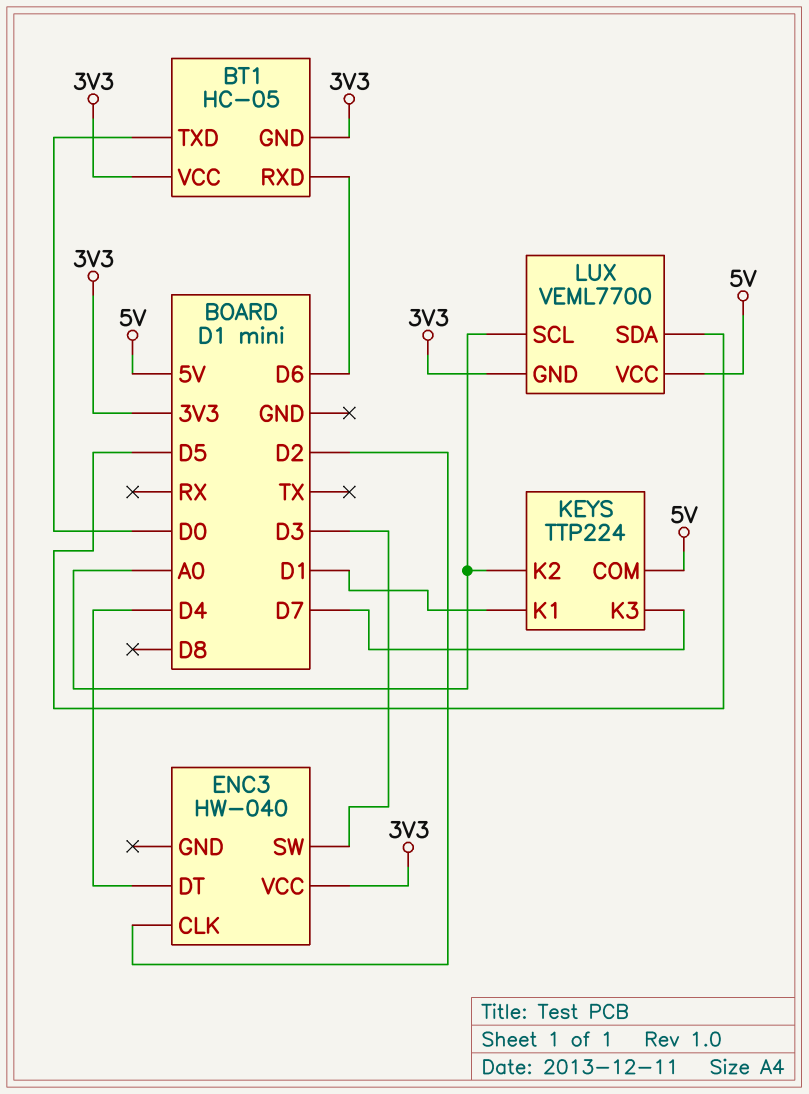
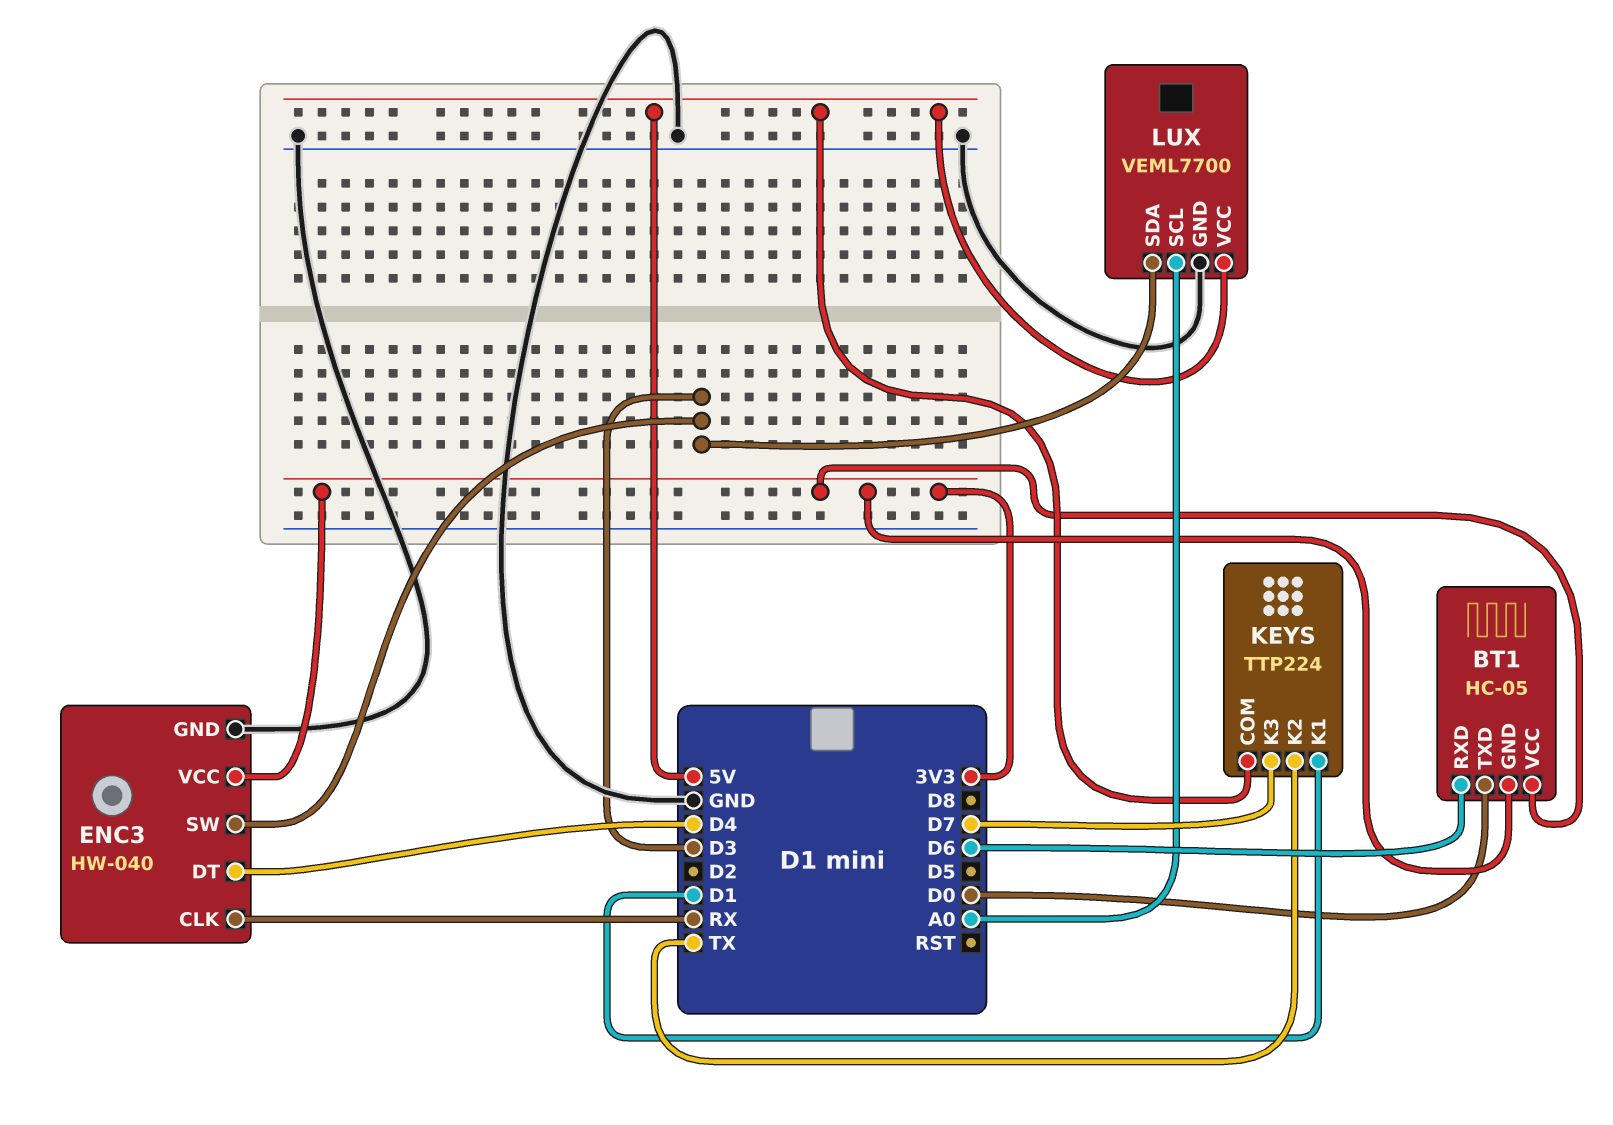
ENC3 pin CLK: D2 -> RX
ENC3 pin GND: none -> GND
KEYS pin K2: A0 -> TX
LUX pin GND: 3V3 -> GND
LUX pin SDA: D5 -> D3

